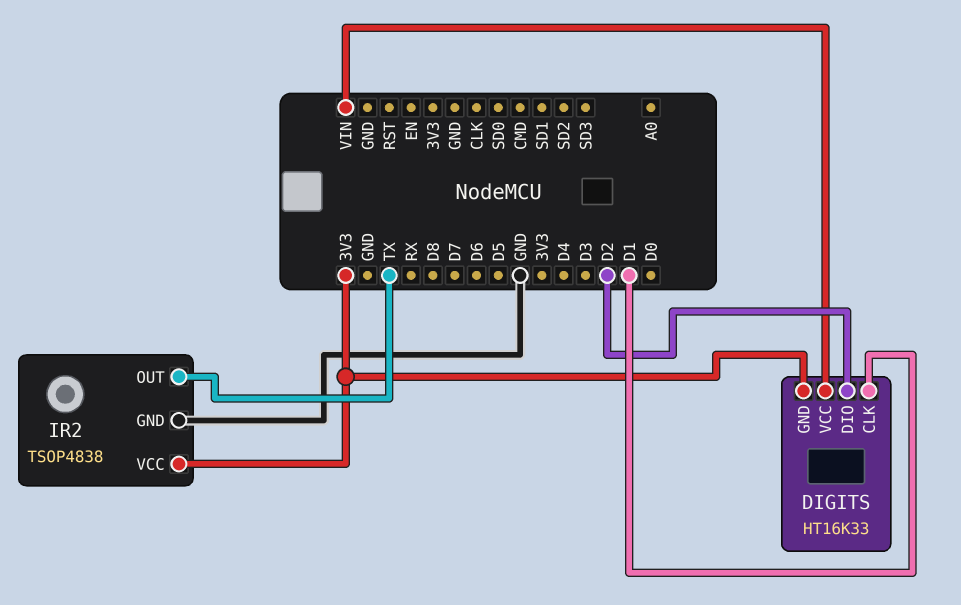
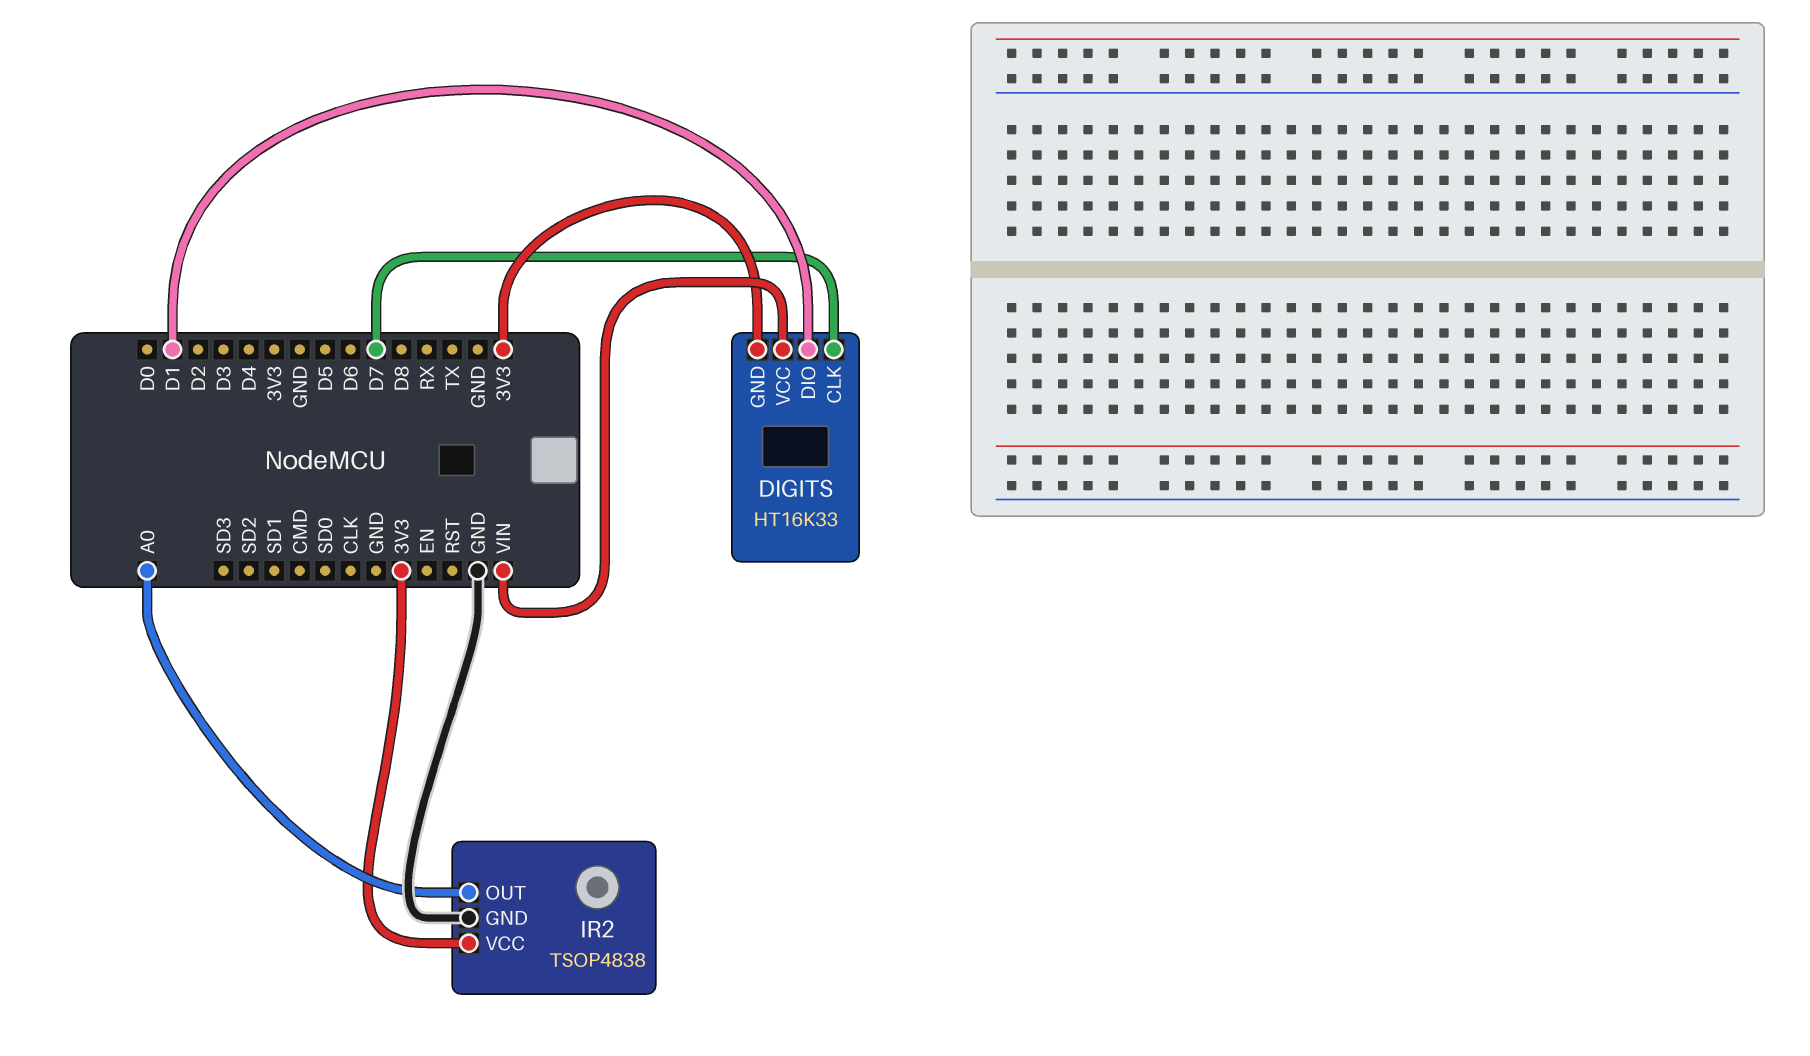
DIGITS pin CLK: D1 -> D7
DIGITS pin DIO: D2 -> D1
IR2 pin OUT: TX -> A0

